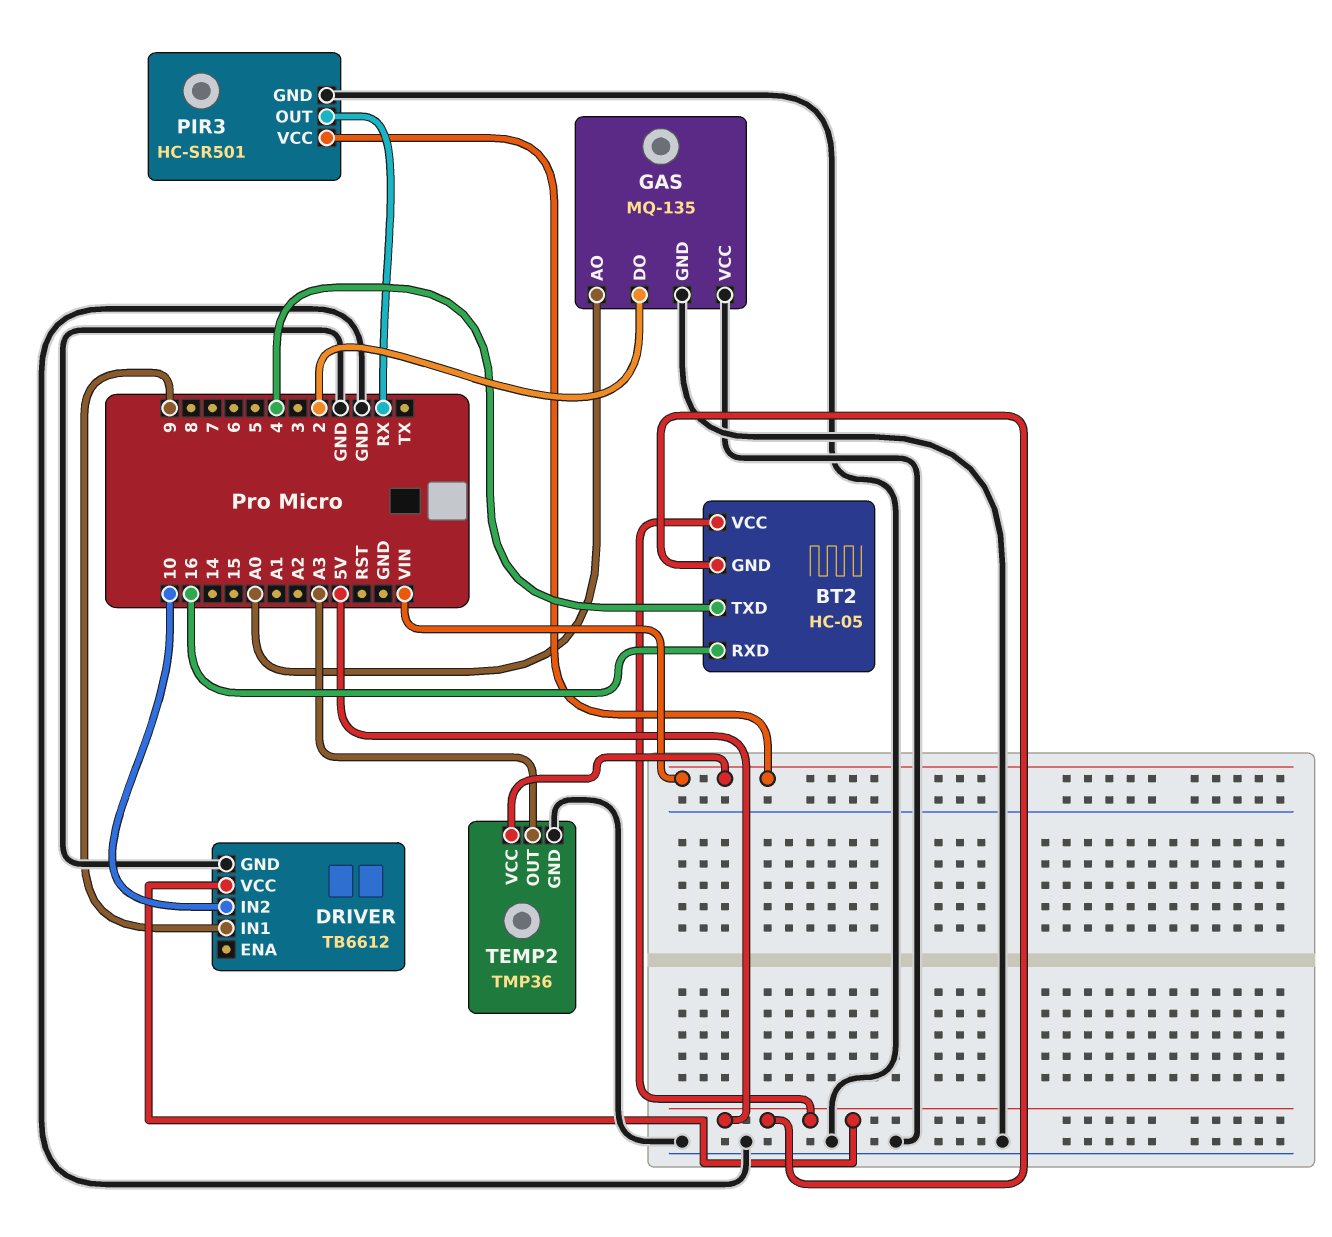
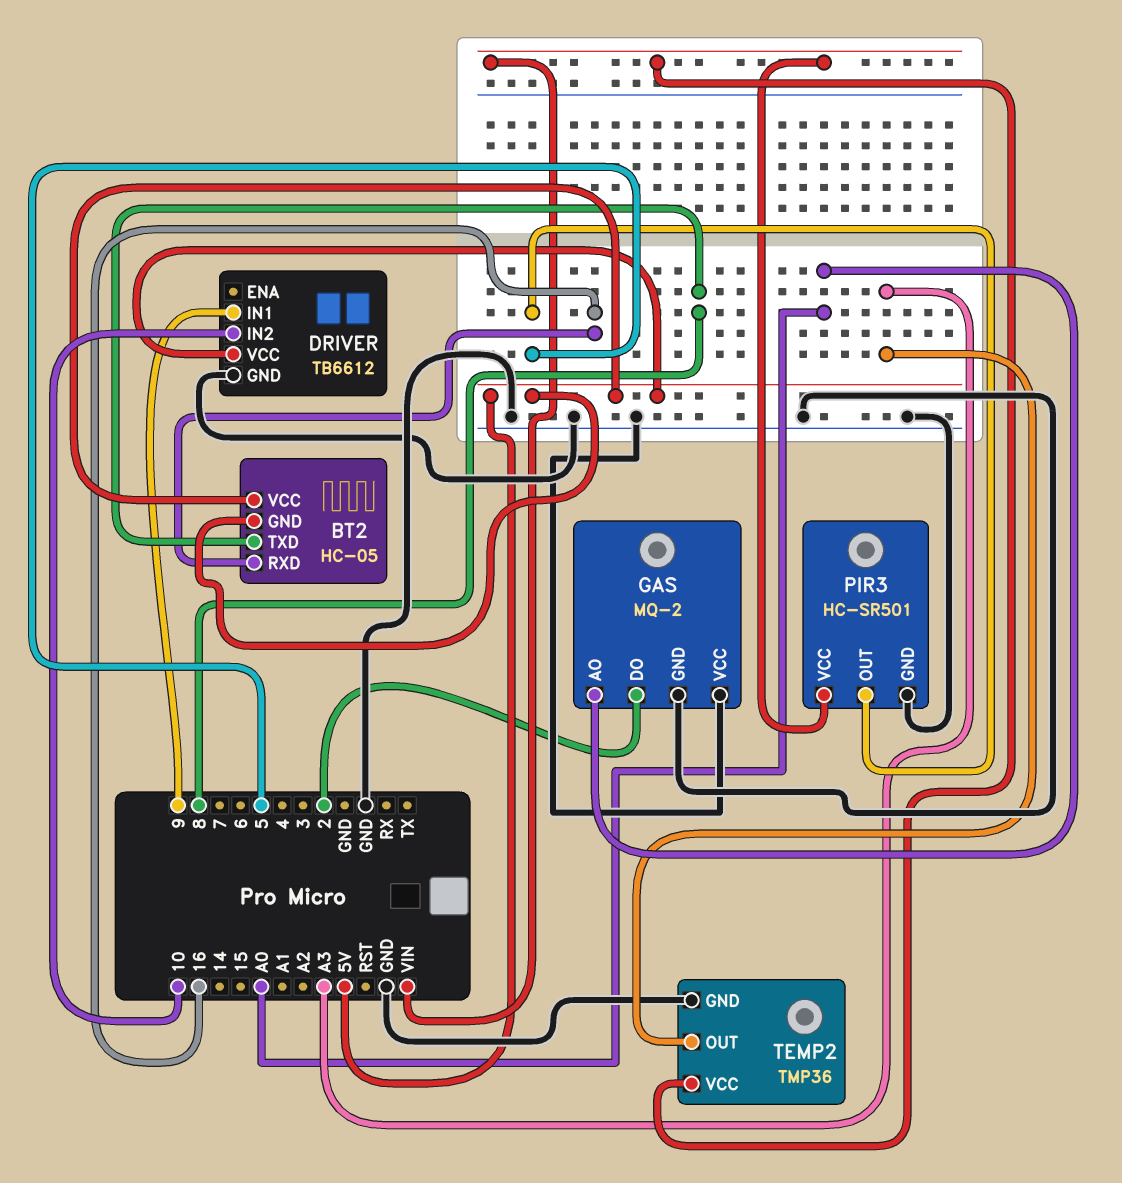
BT2 pin TXD: 4 -> 8
GAS: MQ-135 -> MQ-2
PIR3 pin OUT: RX -> 5

